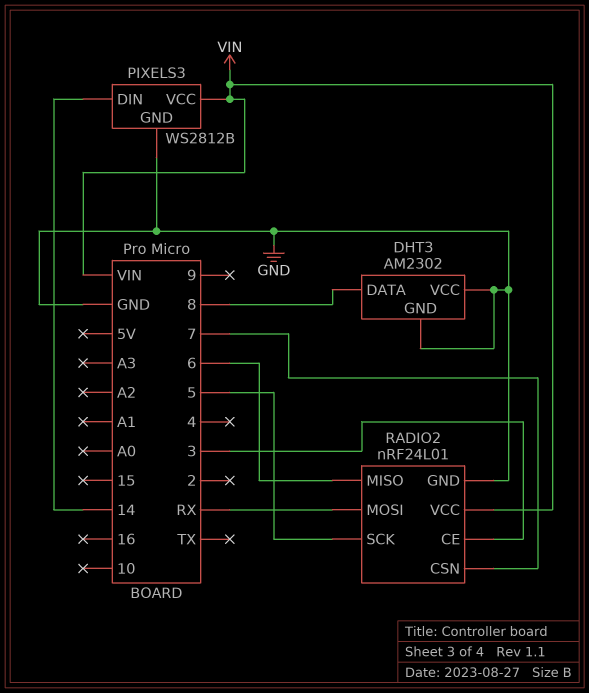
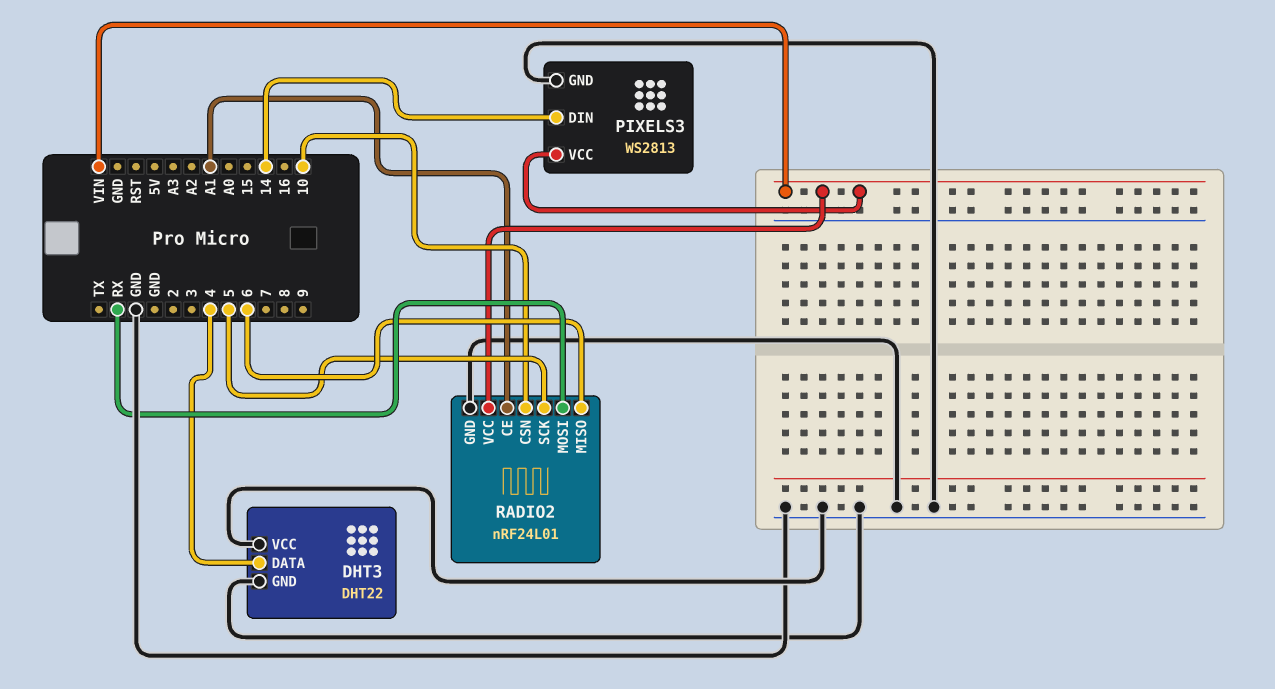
DHT3: AM2302 -> DHT22
DHT3 pin DATA: 8 -> 4
PIXELS3: WS2812B -> WS2813
RADIO2 pin CE: 3 -> A1
RADIO2 pin CSN: 7 -> 10

